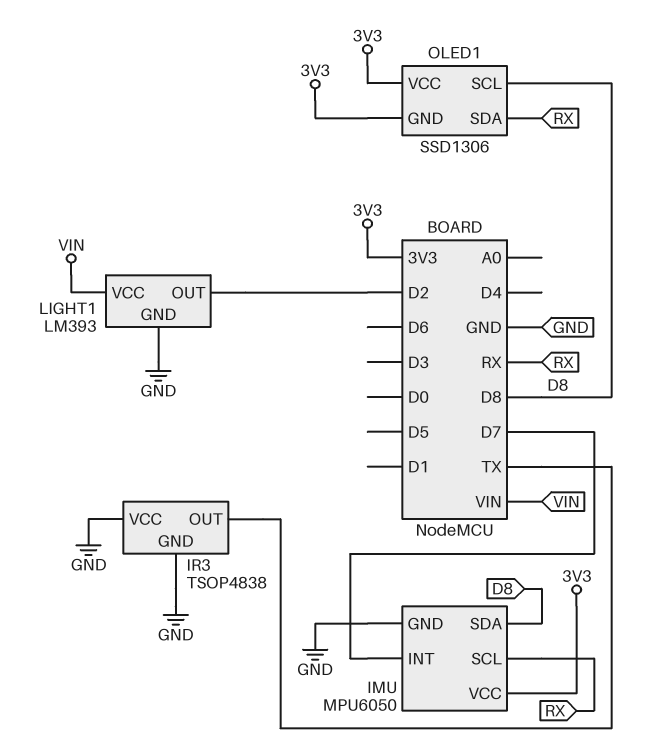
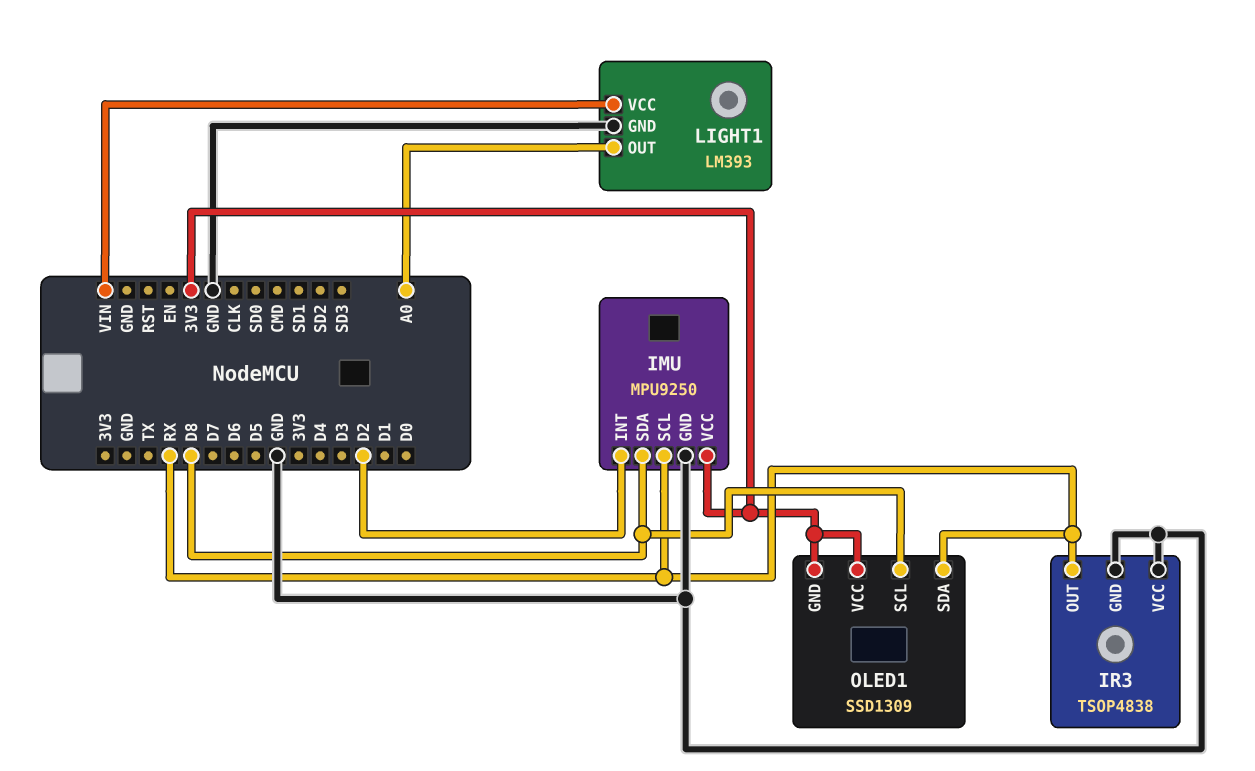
IMU: MPU6050 -> MPU9250
IMU pin INT: D7 -> D2
IR3 pin OUT: TX -> RX
LIGHT1 pin OUT: D2 -> A0
OLED1: SSD1306 -> SSD1309

